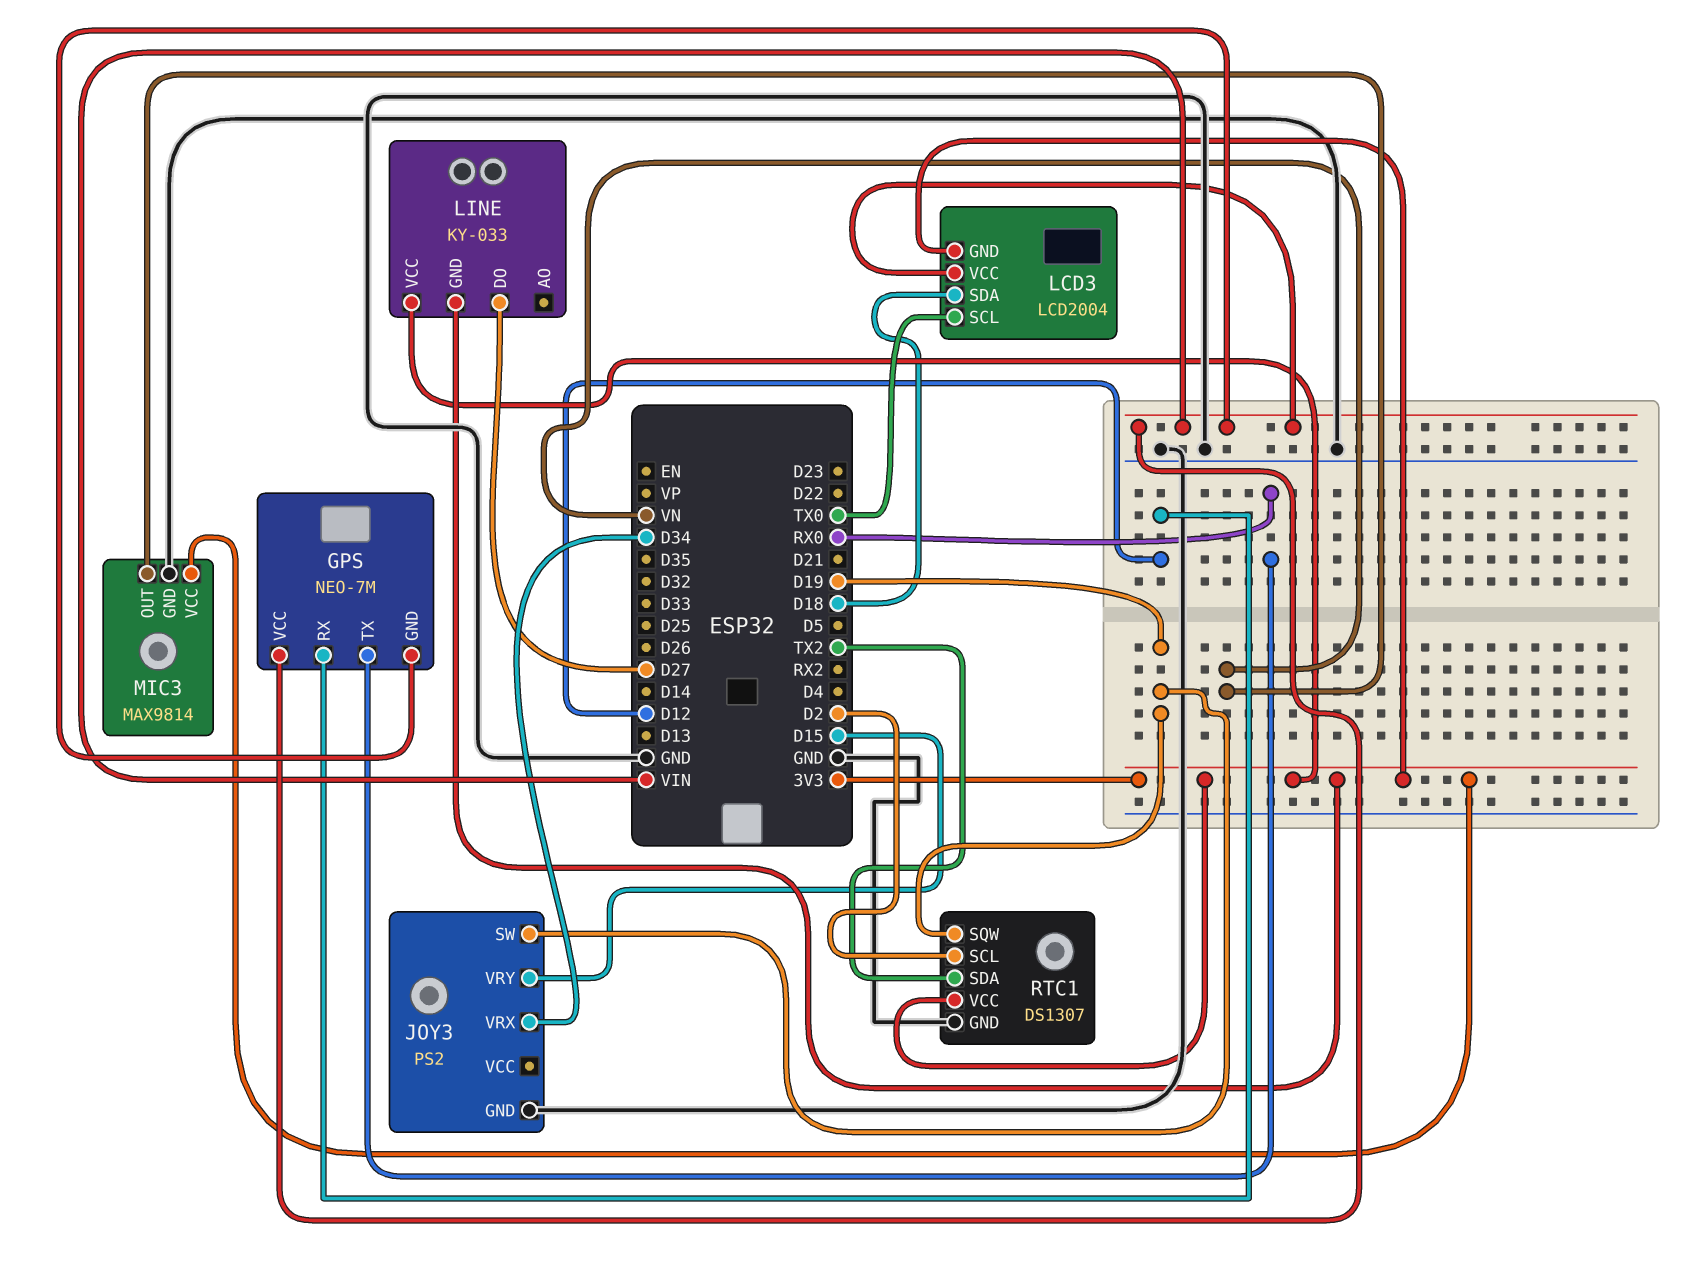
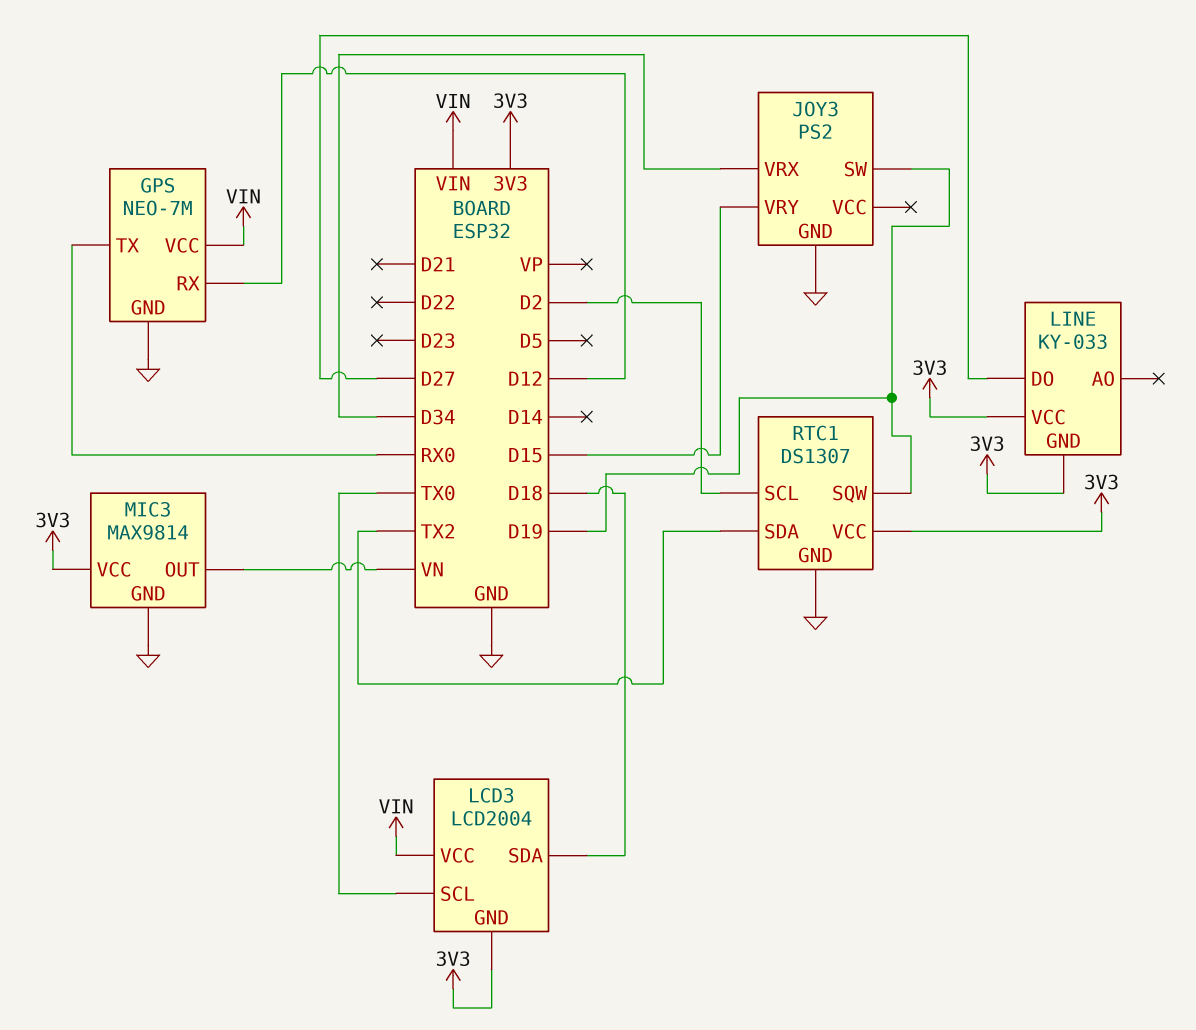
GPS pin GND: VIN -> GND

